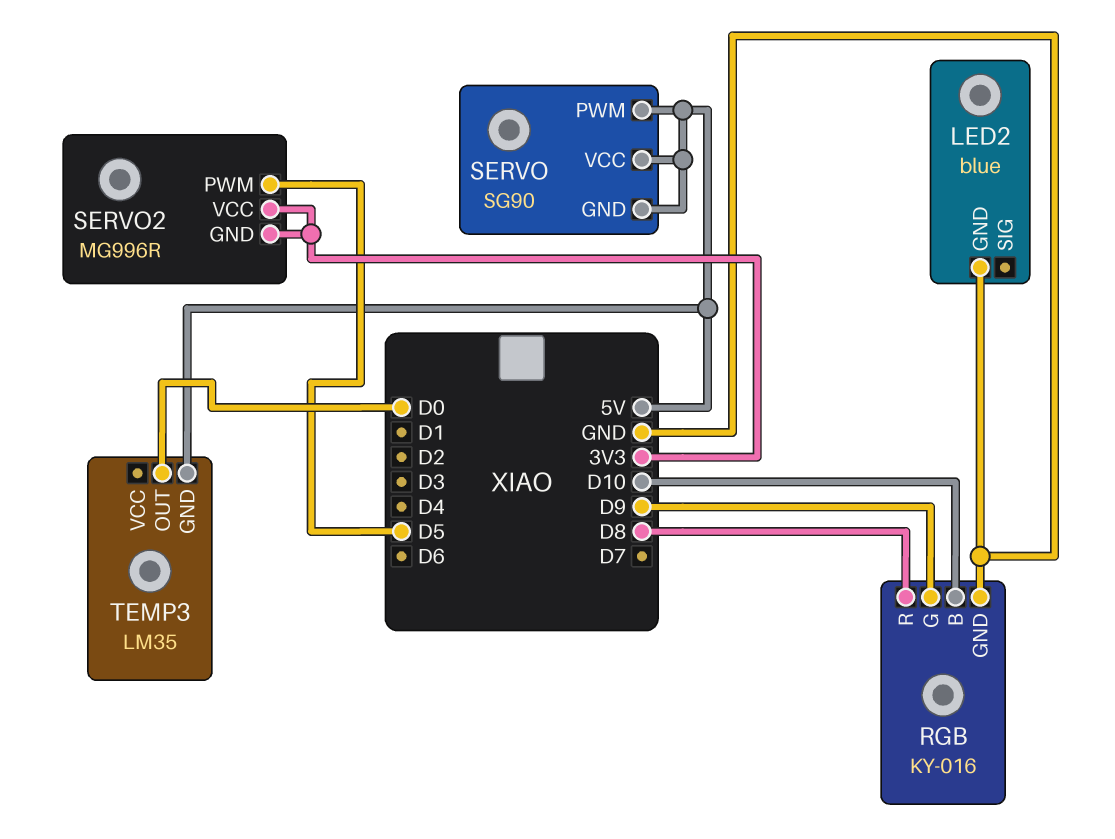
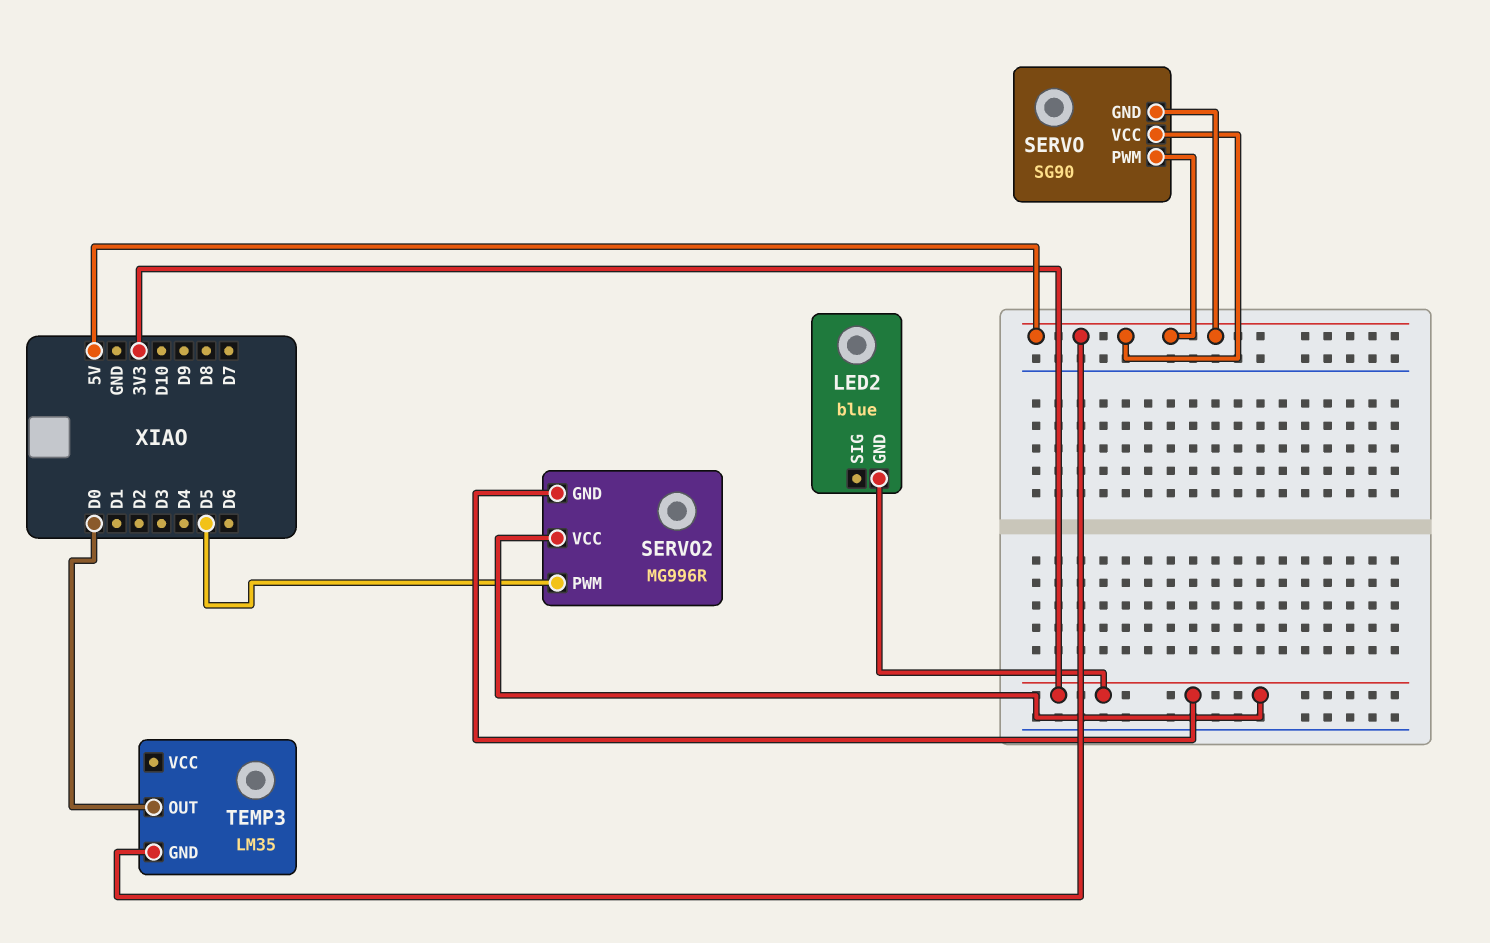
LED2 pin GND: GND -> 3V3
RGB: KY-016 -> none
RGB pin B: D10 -> none
RGB pin G: D9 -> none
RGB pin GND: GND -> none
RGB pin R: D8 -> none

